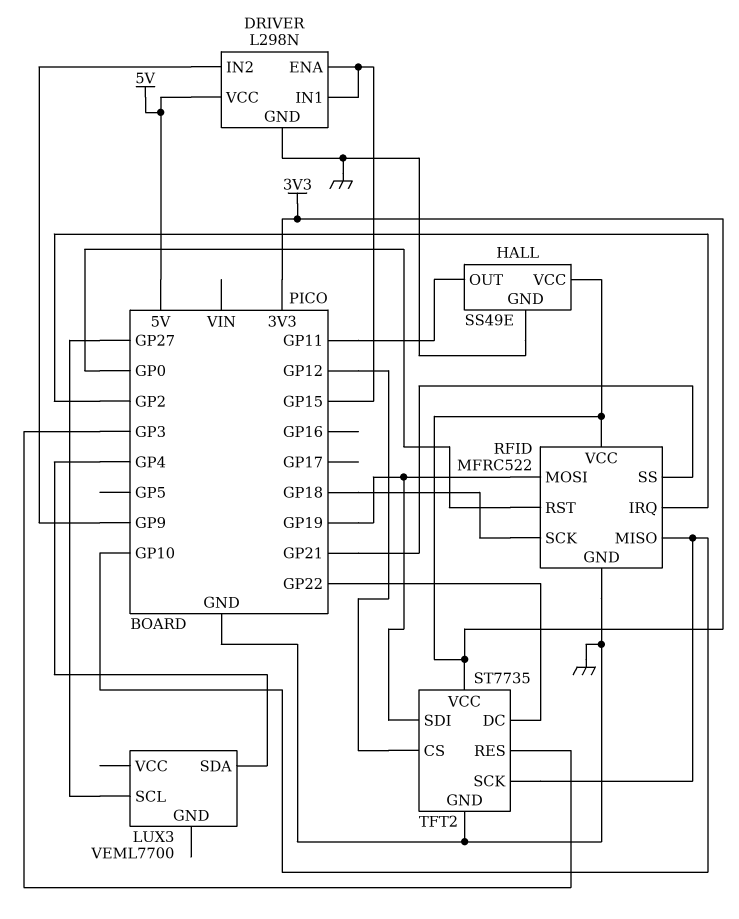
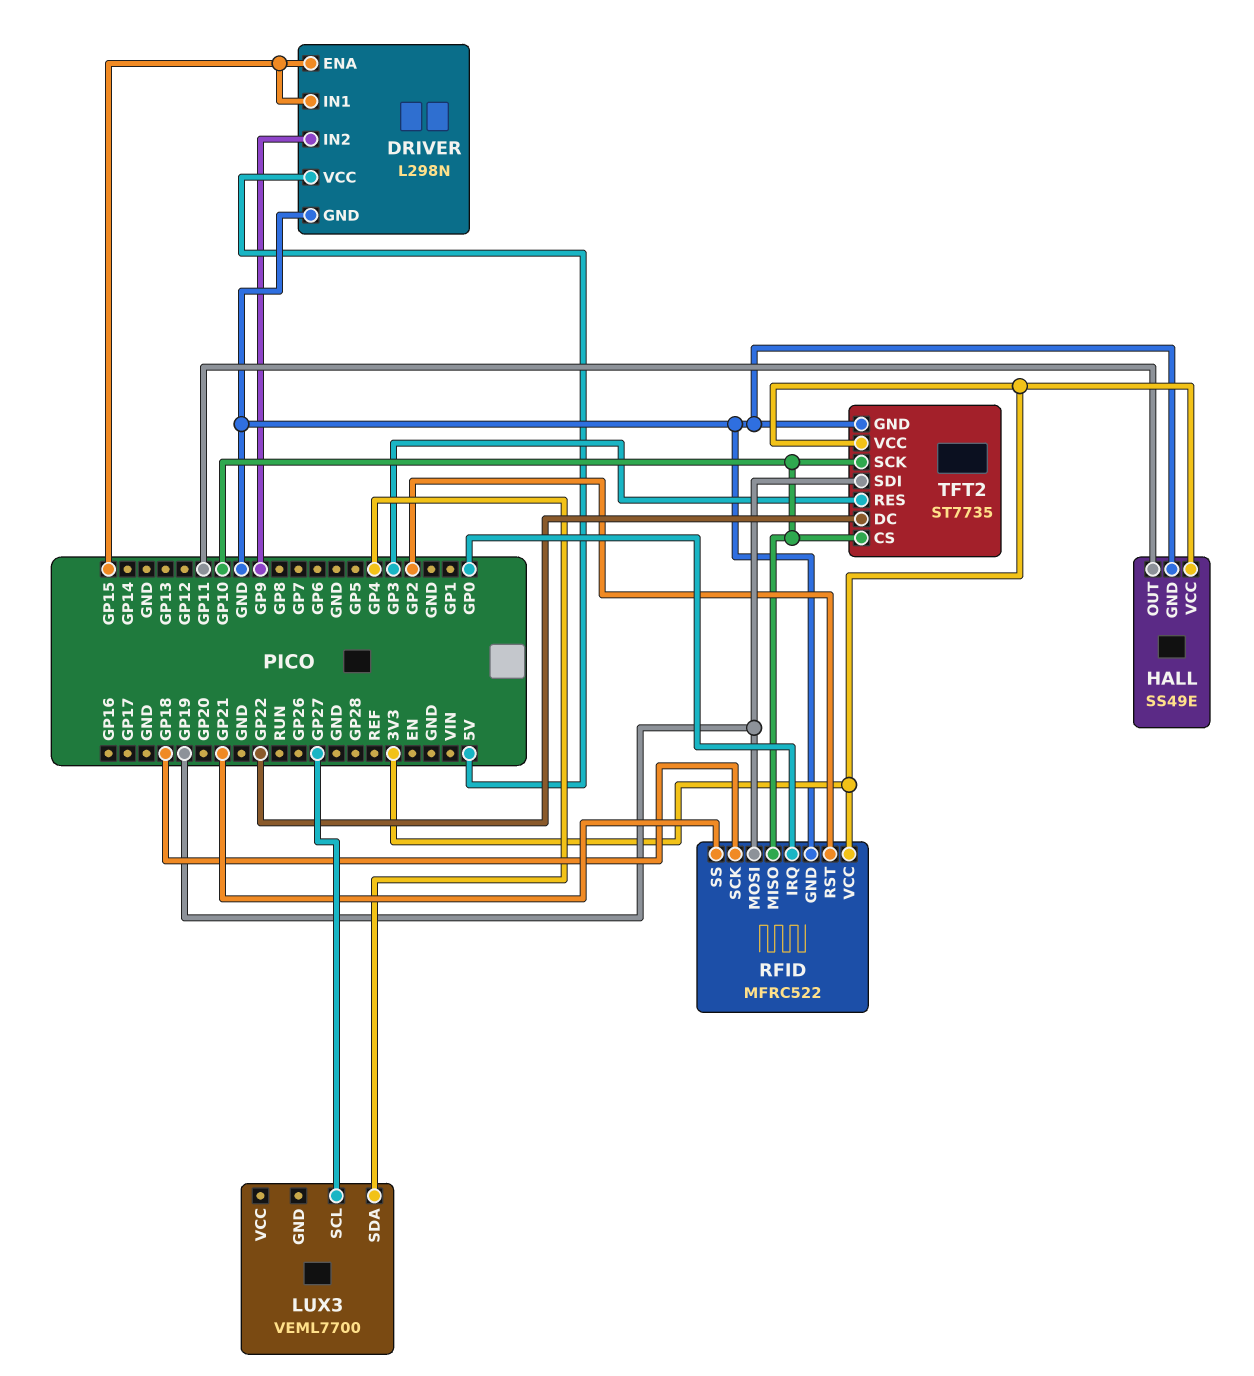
RFID pin IRQ: GP2 -> GP0
RFID pin RST: GP0 -> GP2
TFT2 pin CS: GP12 -> GP10

